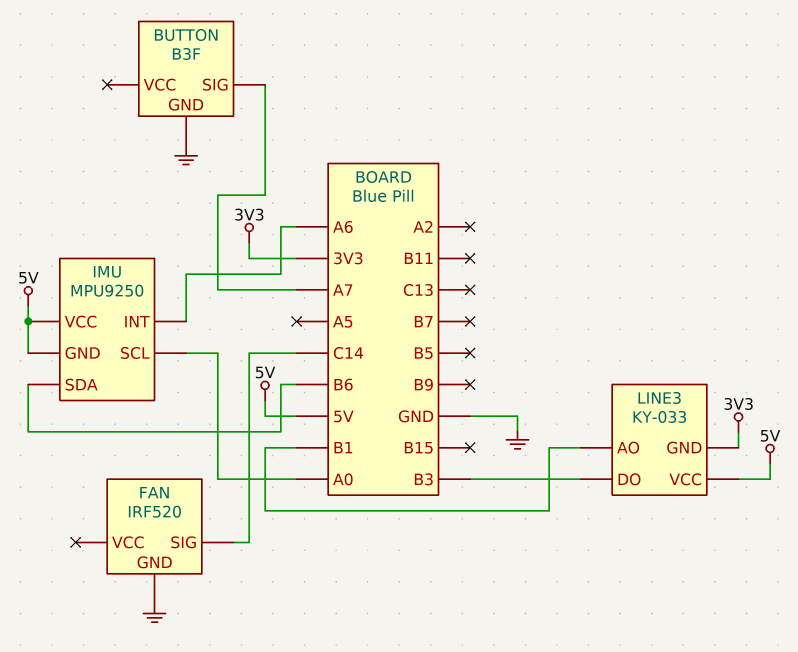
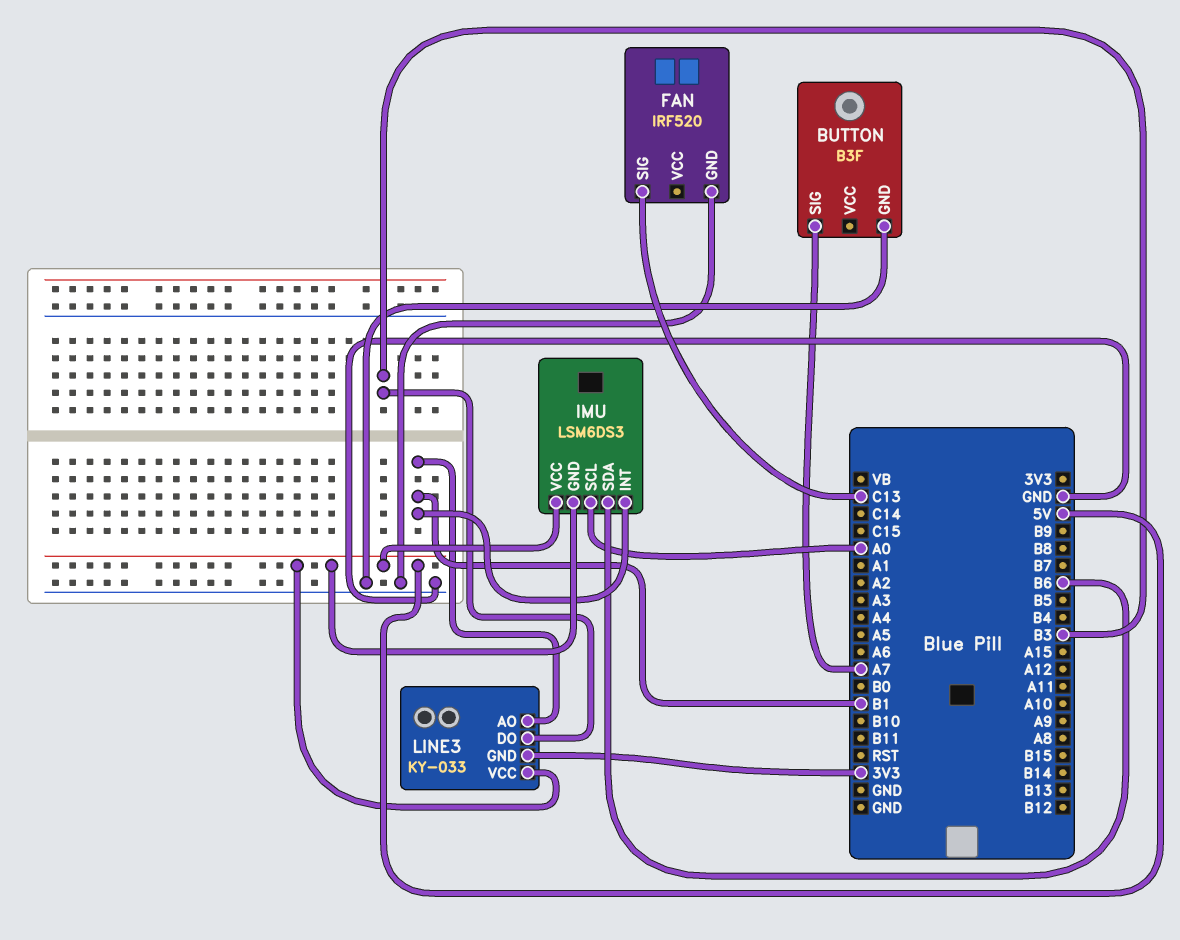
FAN pin SIG: C14 -> C13
IMU: MPU9250 -> LSM6DS3
IMU pin INT: A6 -> B1

